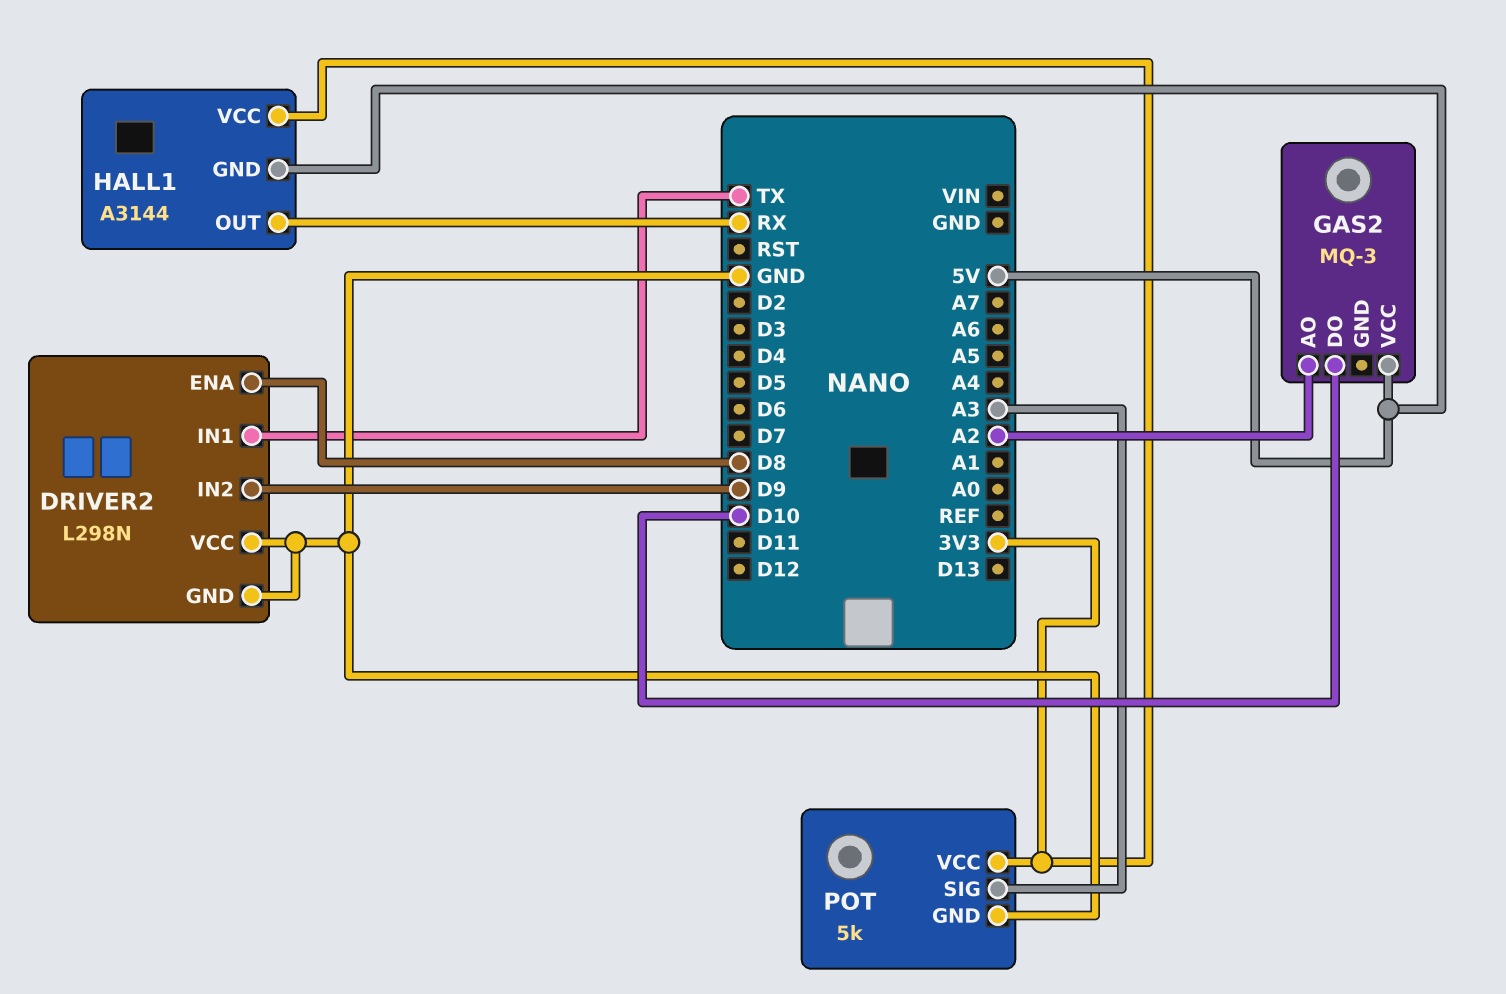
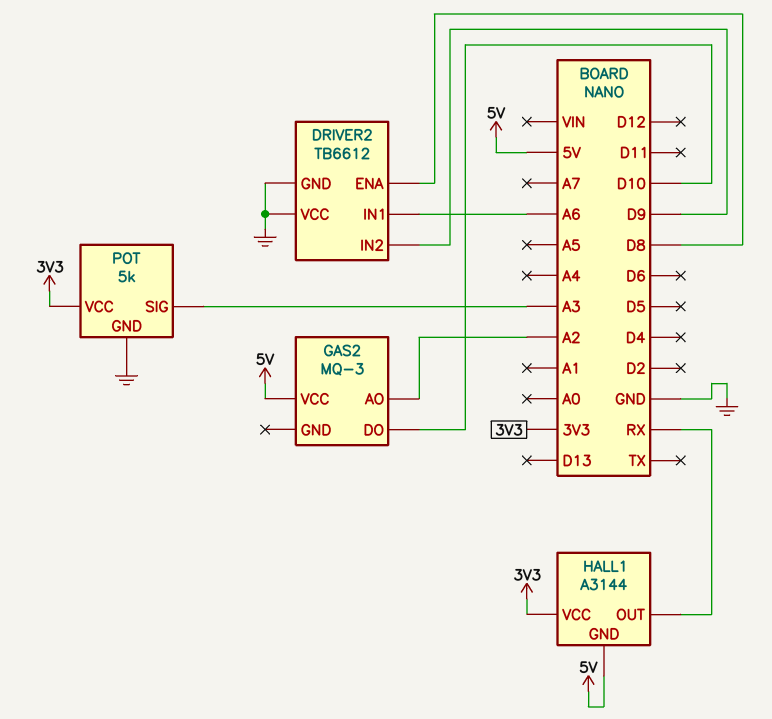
DRIVER2: L298N -> TB6612
DRIVER2 pin IN1: TX -> A6

